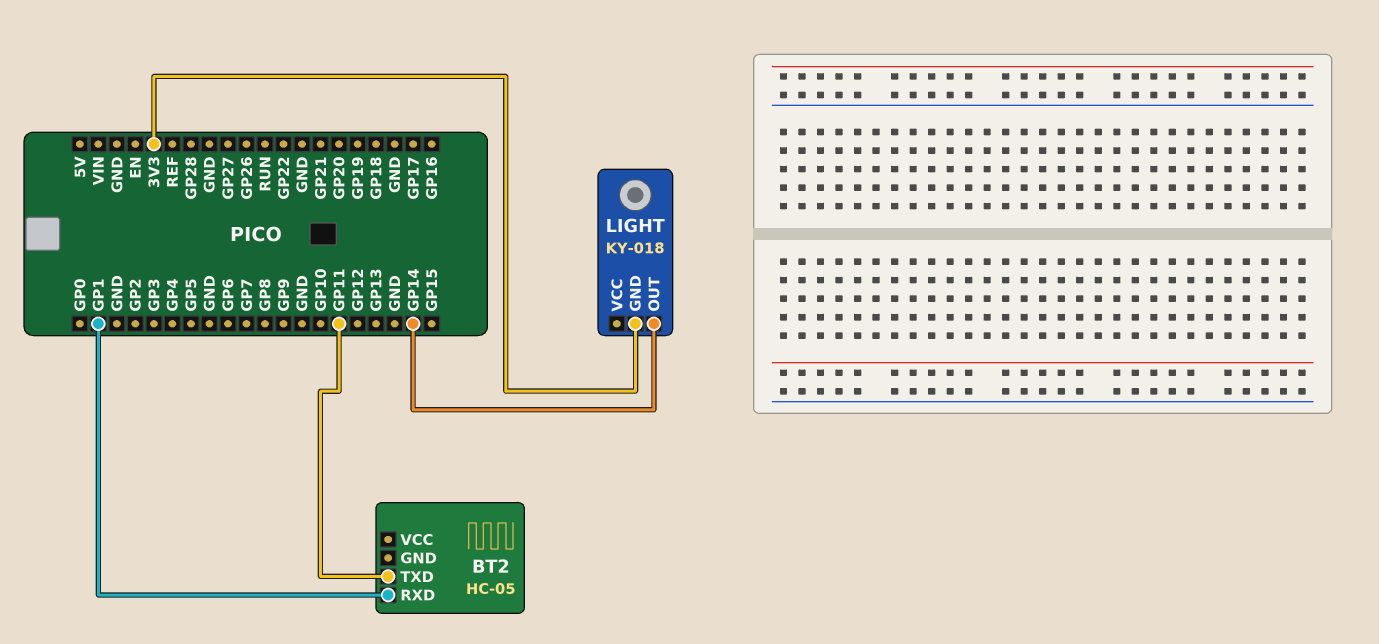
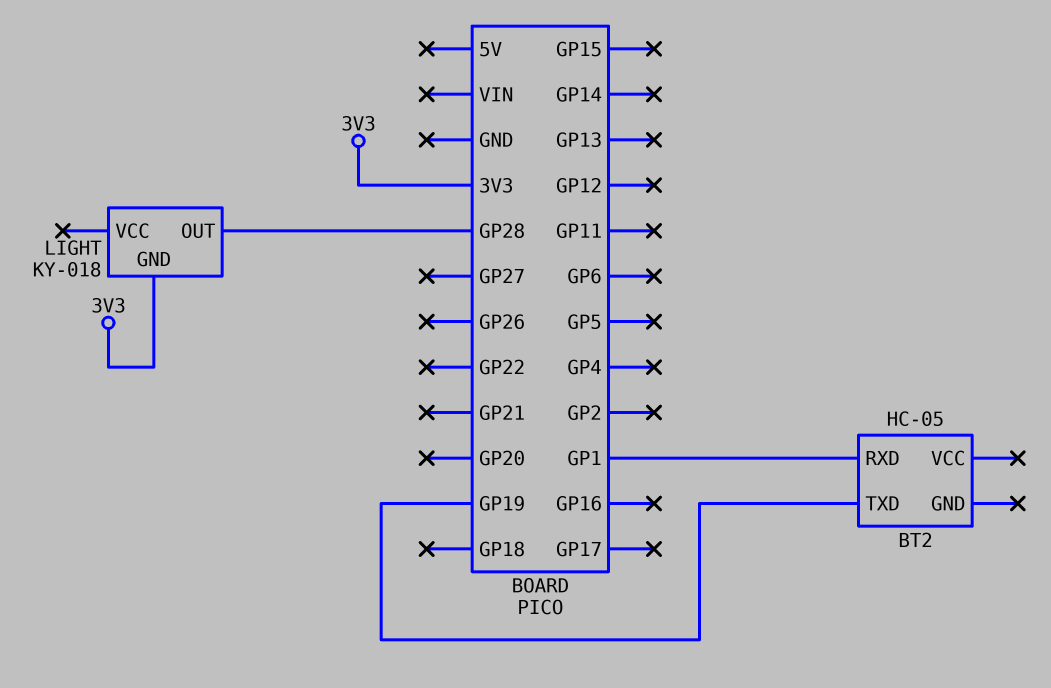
BT2 pin TXD: GP11 -> GP19
LIGHT pin OUT: GP14 -> GP28

